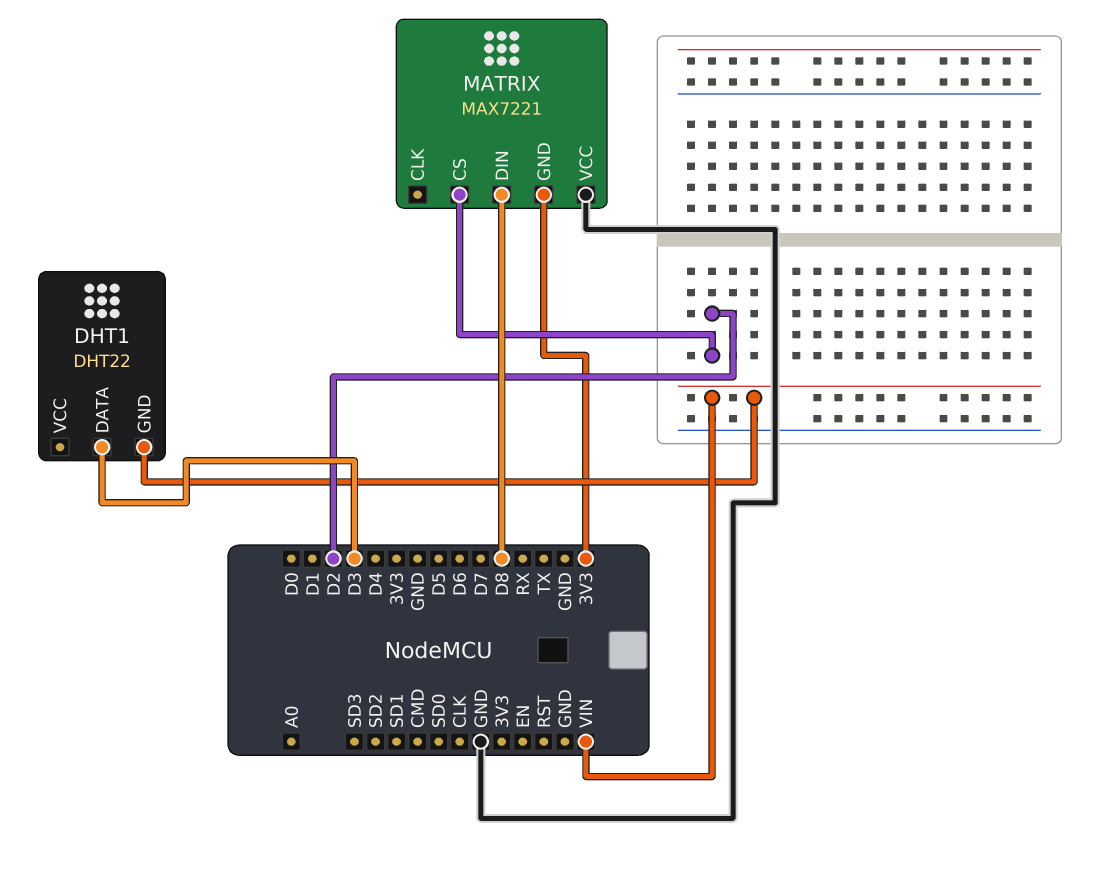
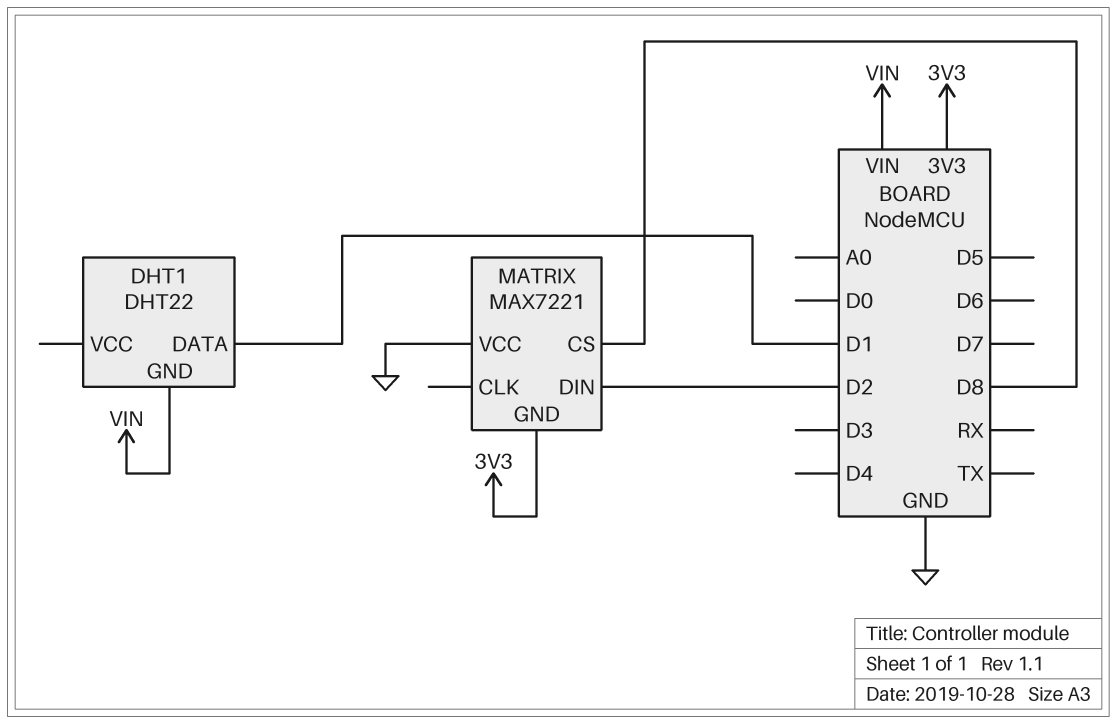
DHT1 pin DATA: D3 -> D1
MATRIX pin CS: D2 -> D8
MATRIX pin DIN: D8 -> D2

